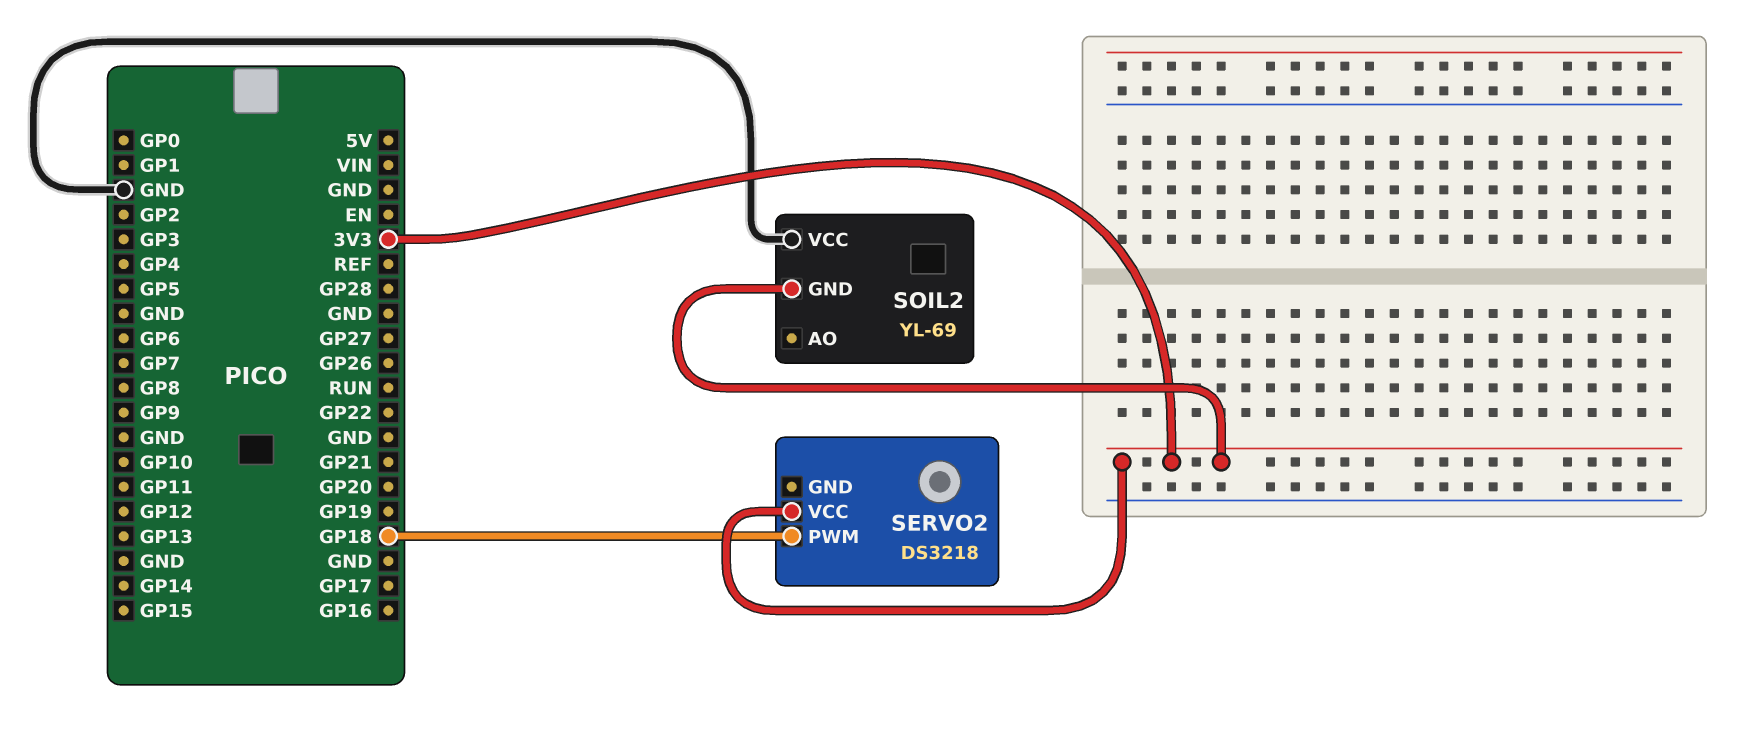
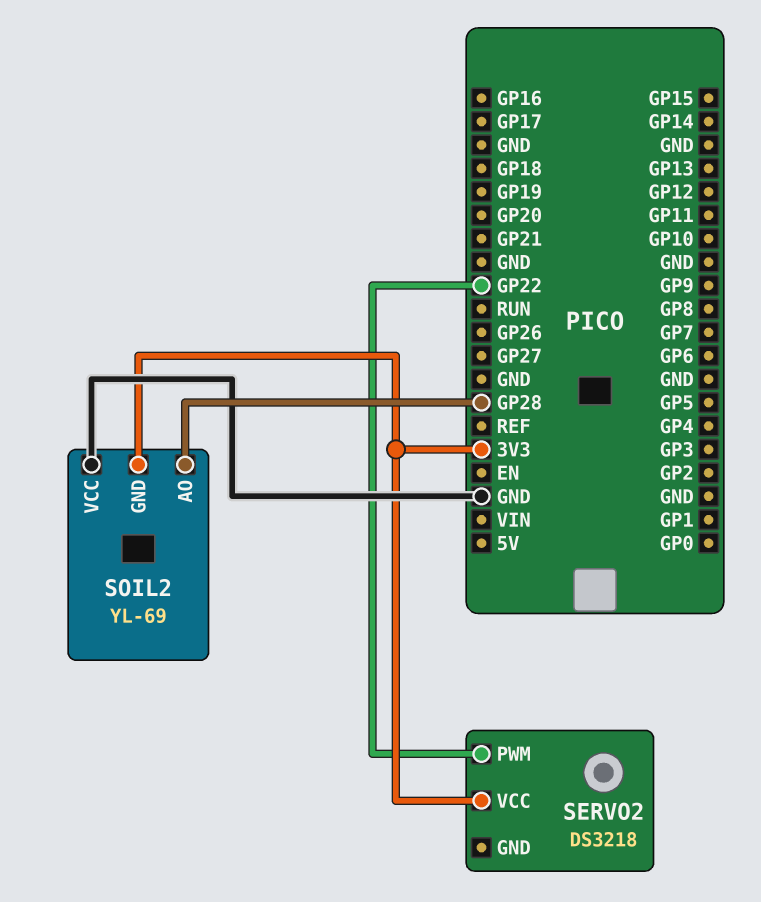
SERVO2 pin PWM: GP18 -> GP22
SOIL2 pin AO: none -> GP28

